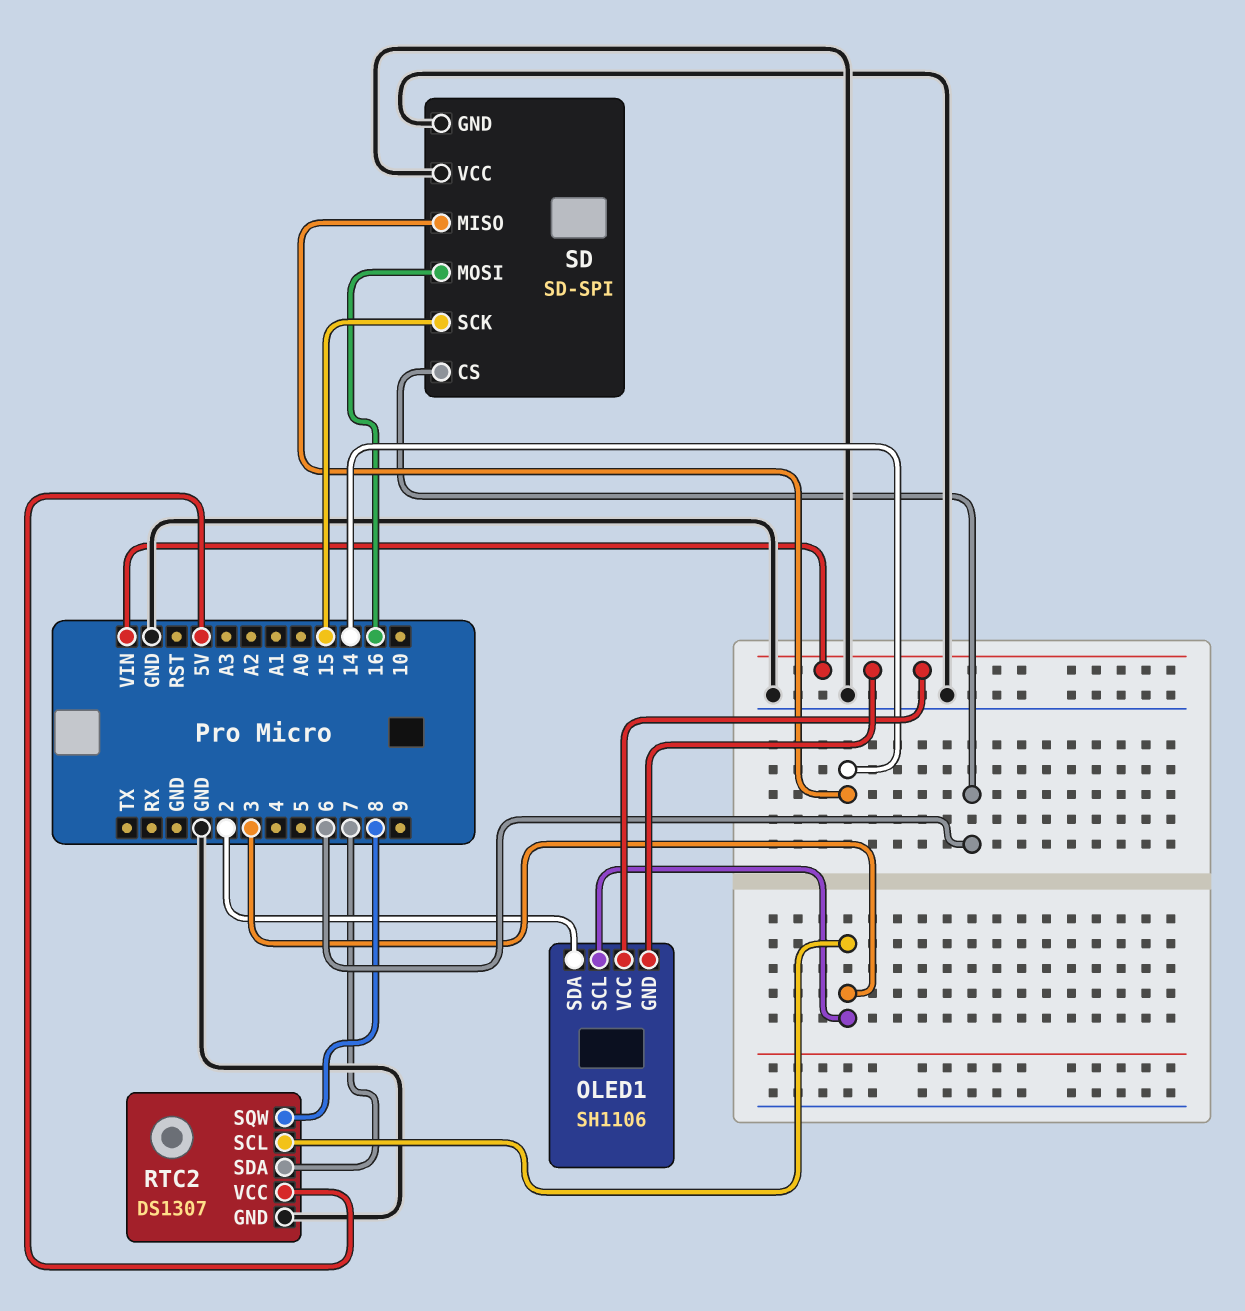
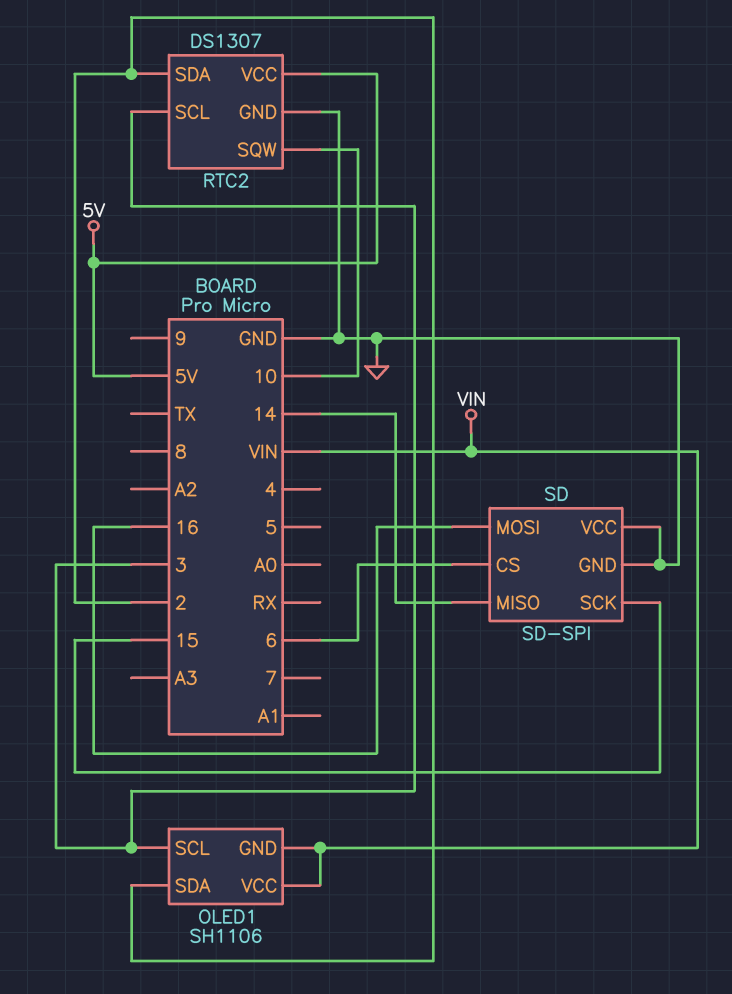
RTC2 pin SDA: 7 -> 2
RTC2 pin SQW: 8 -> 10

